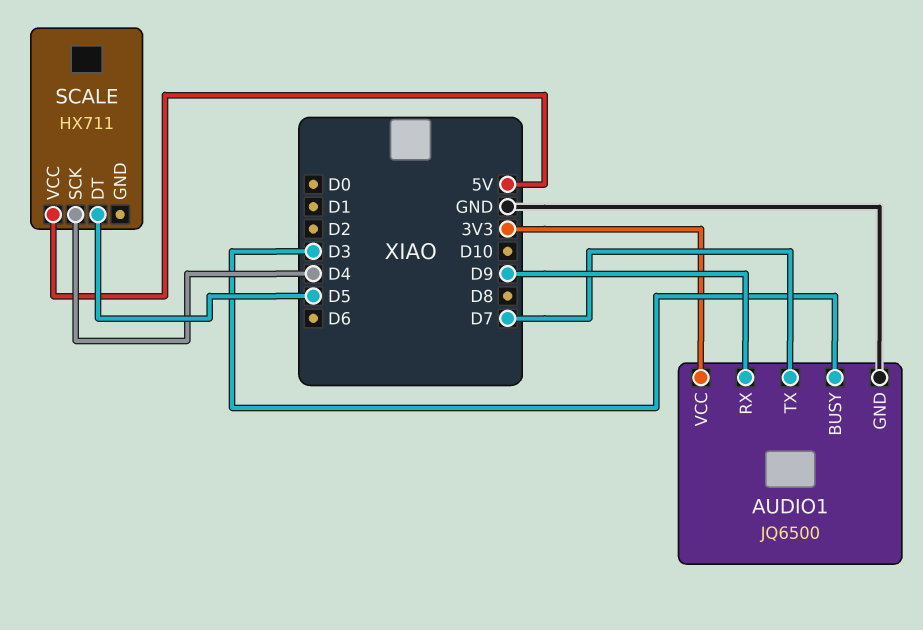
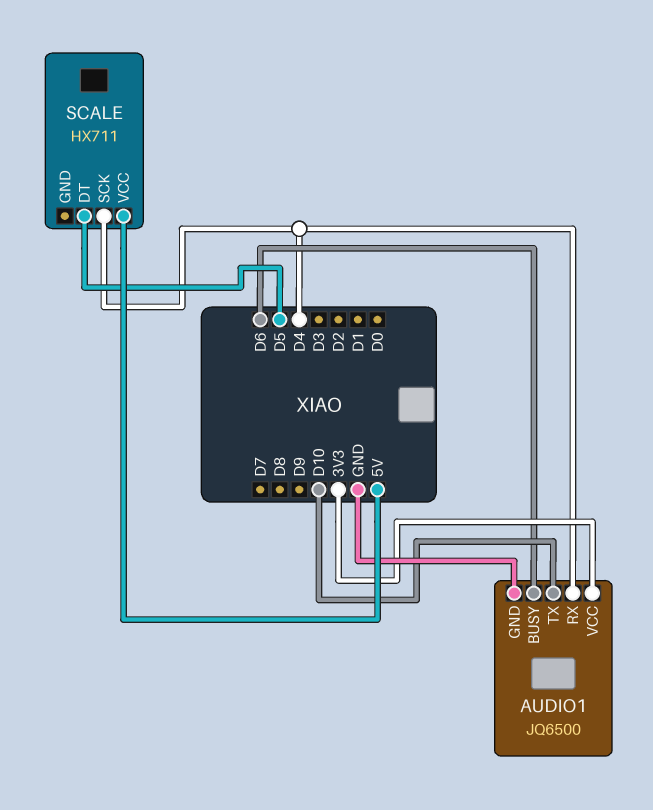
AUDIO1 pin BUSY: D3 -> D6
AUDIO1 pin RX: D9 -> D4
AUDIO1 pin TX: D7 -> D10

